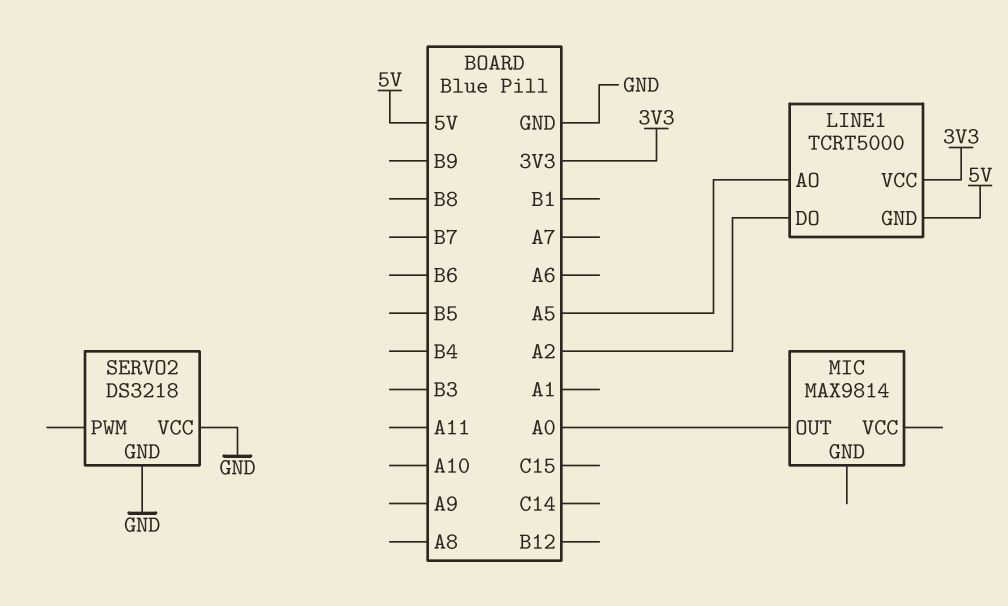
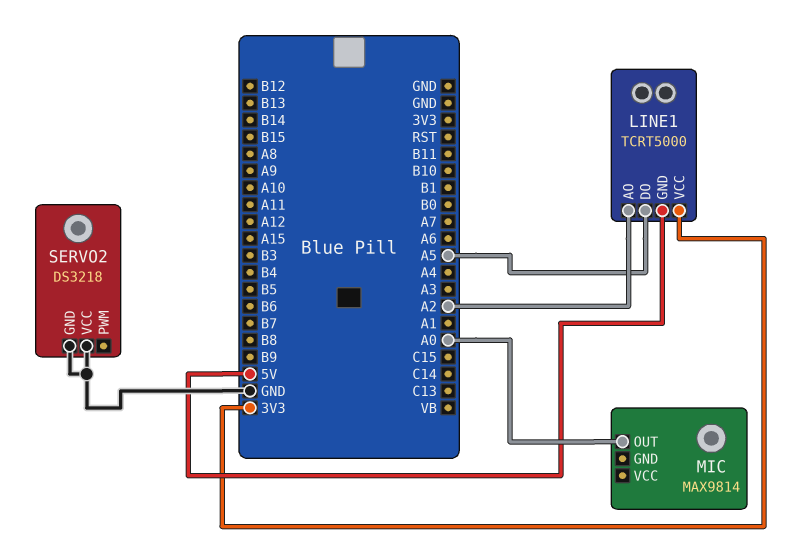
LINE1 pin AO: A5 -> A2
LINE1 pin DO: A2 -> A5

